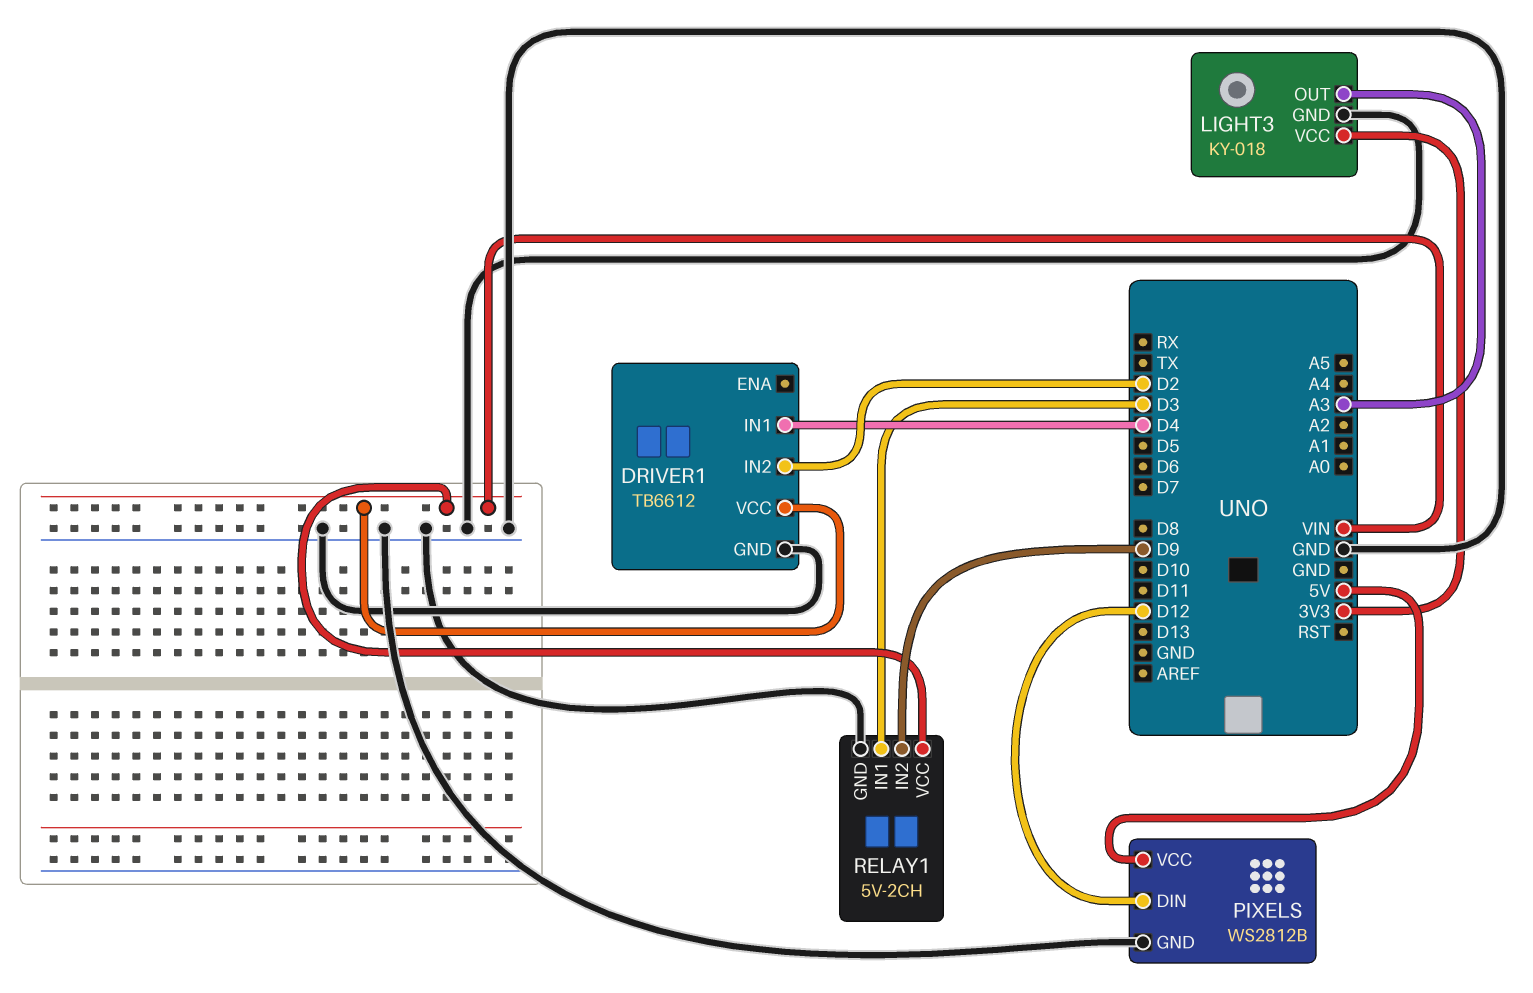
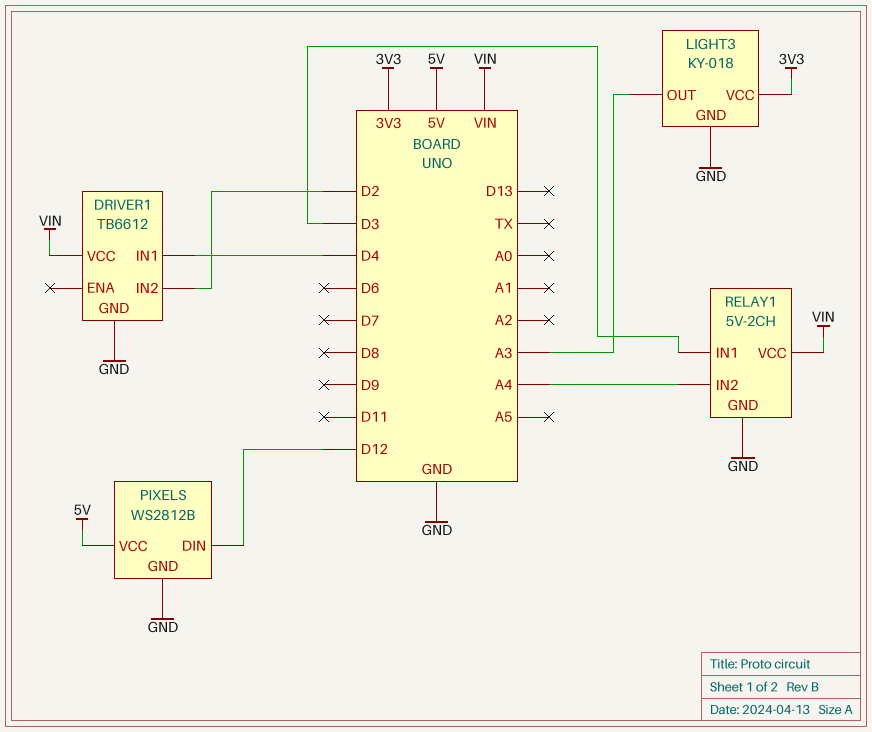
RELAY1 pin IN2: D9 -> A4

